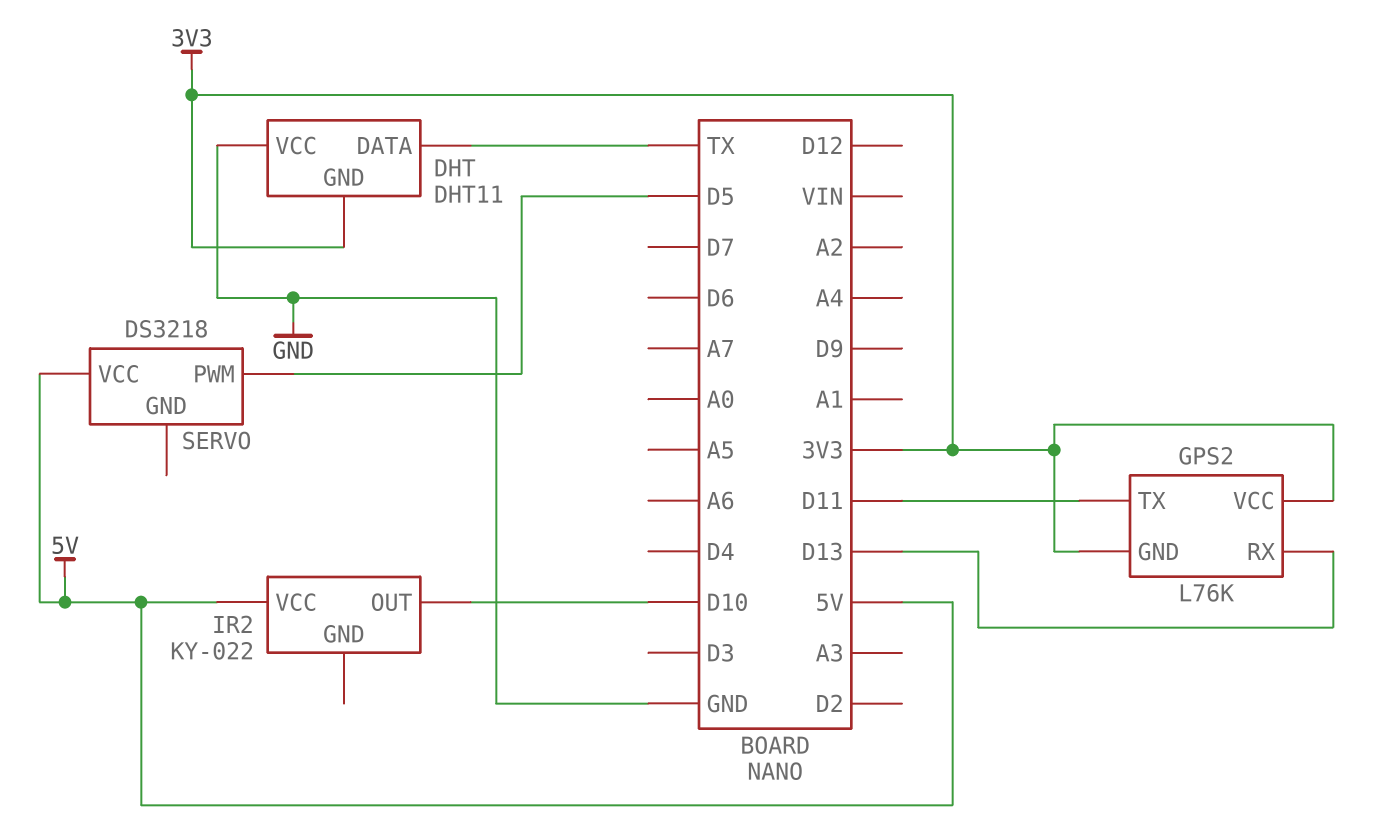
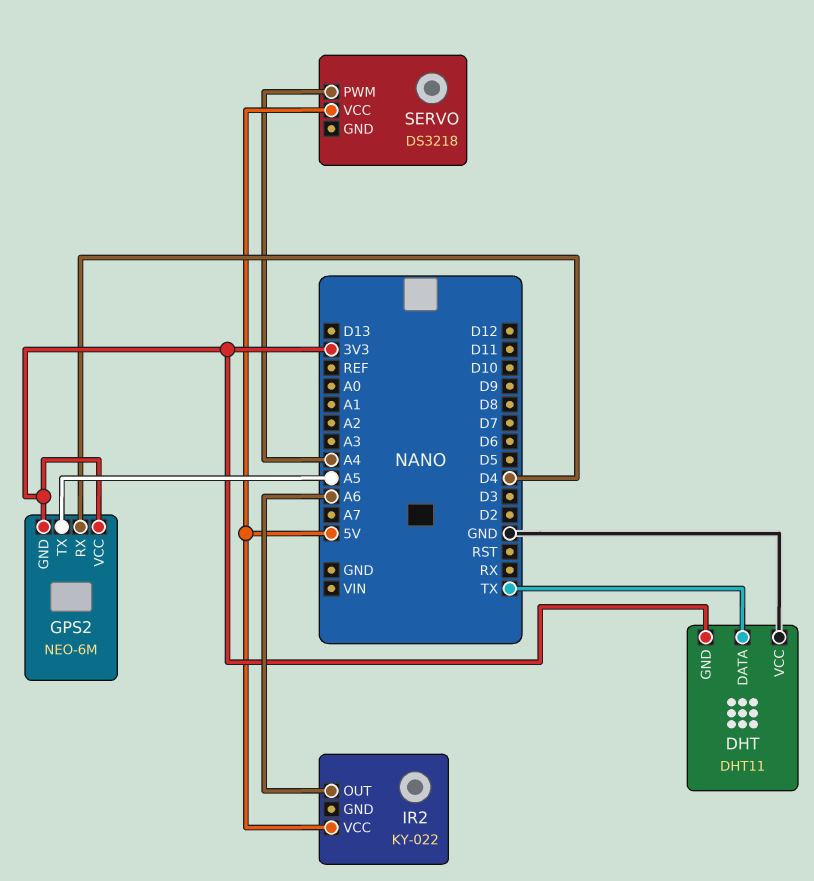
GPS2: L76K -> NEO-6M
GPS2 pin RX: D13 -> D4
GPS2 pin TX: D11 -> A5
IR2 pin OUT: D10 -> A6
SERVO pin PWM: D5 -> A4

